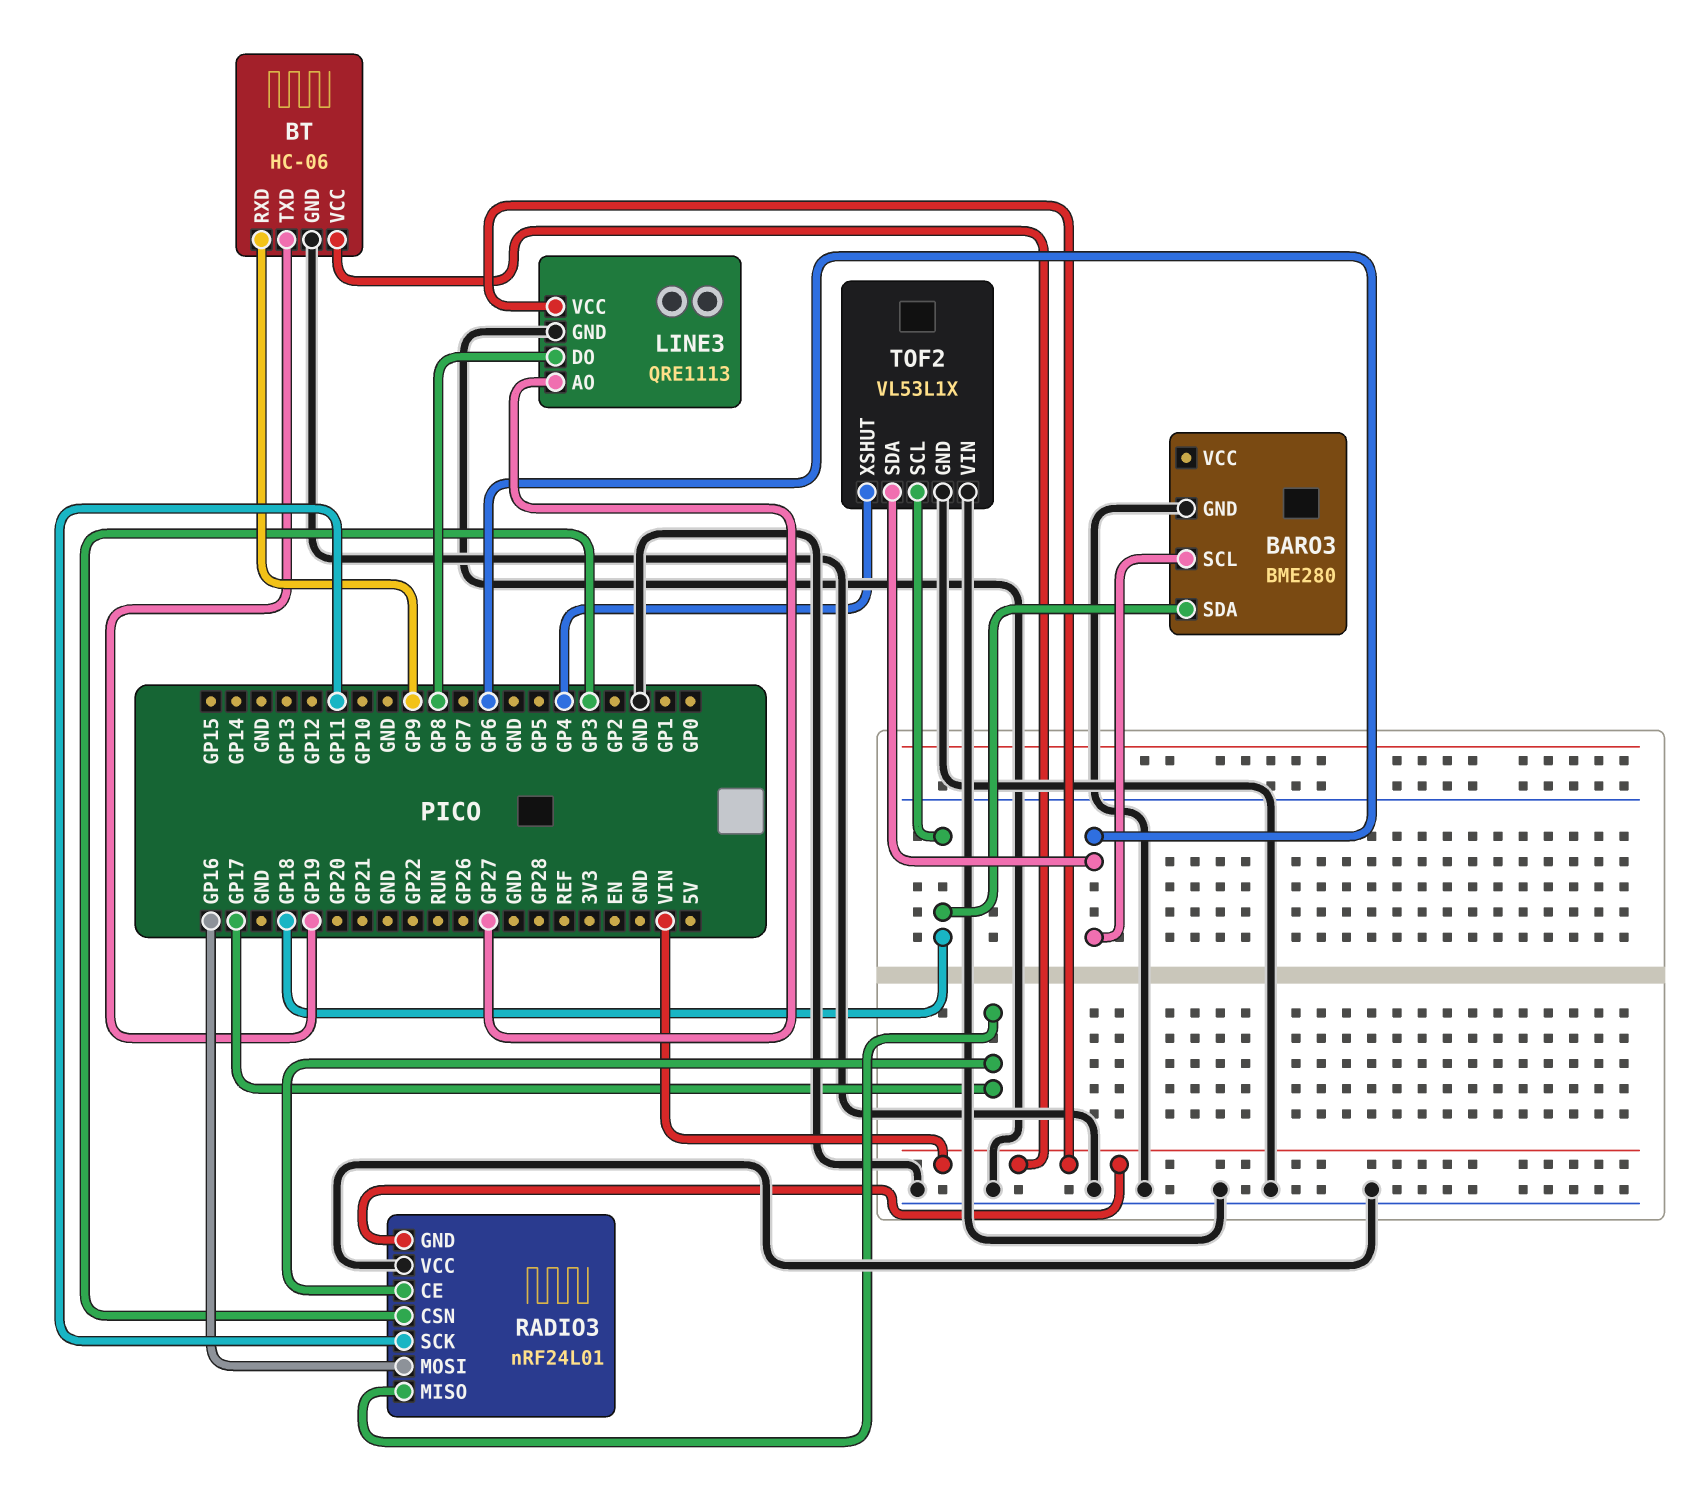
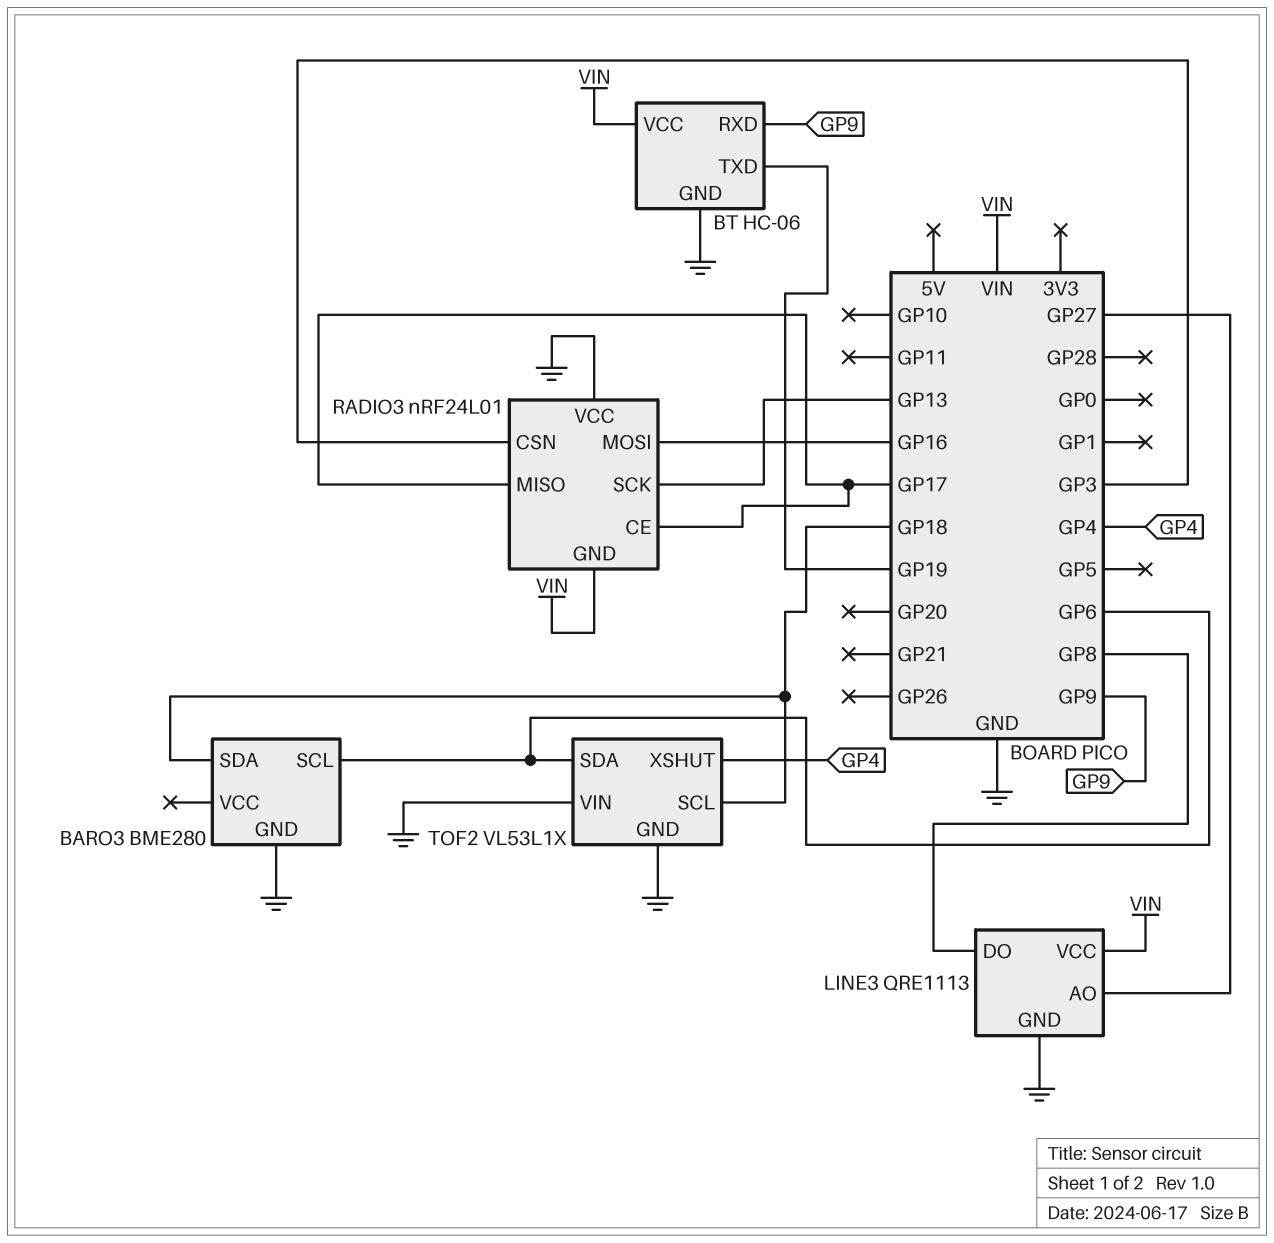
RADIO3 pin SCK: GP11 -> GP13

